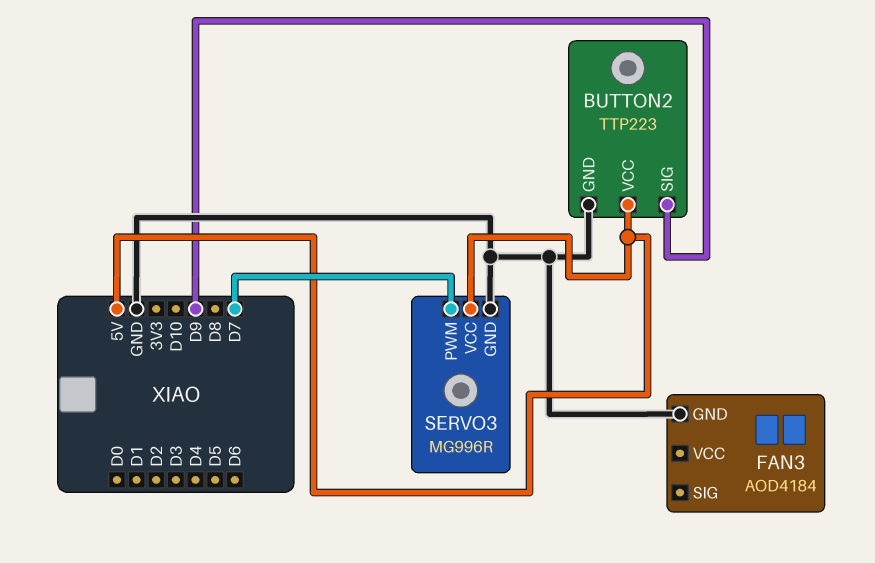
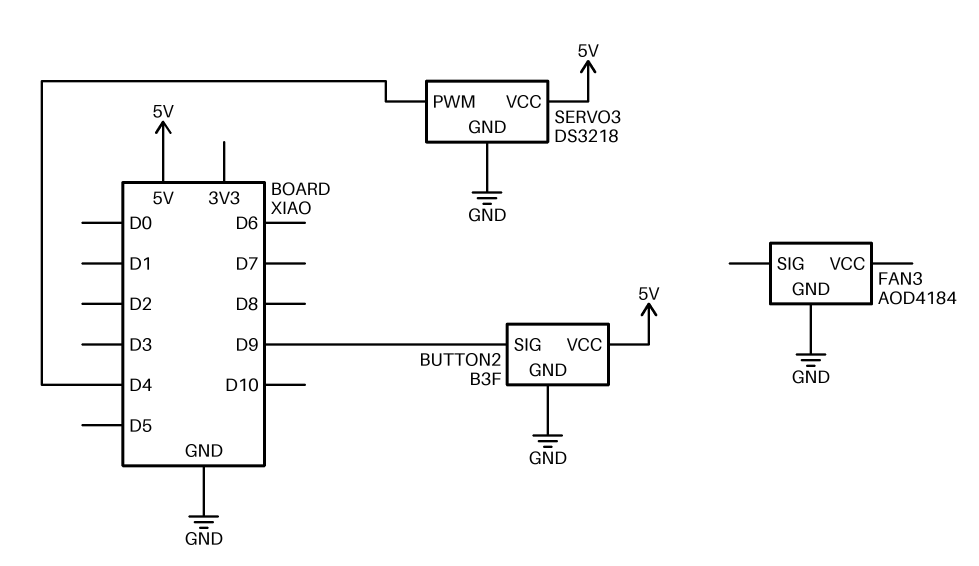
BUTTON2: TTP223 -> B3F
SERVO3: MG996R -> DS3218
SERVO3 pin PWM: D7 -> D4

